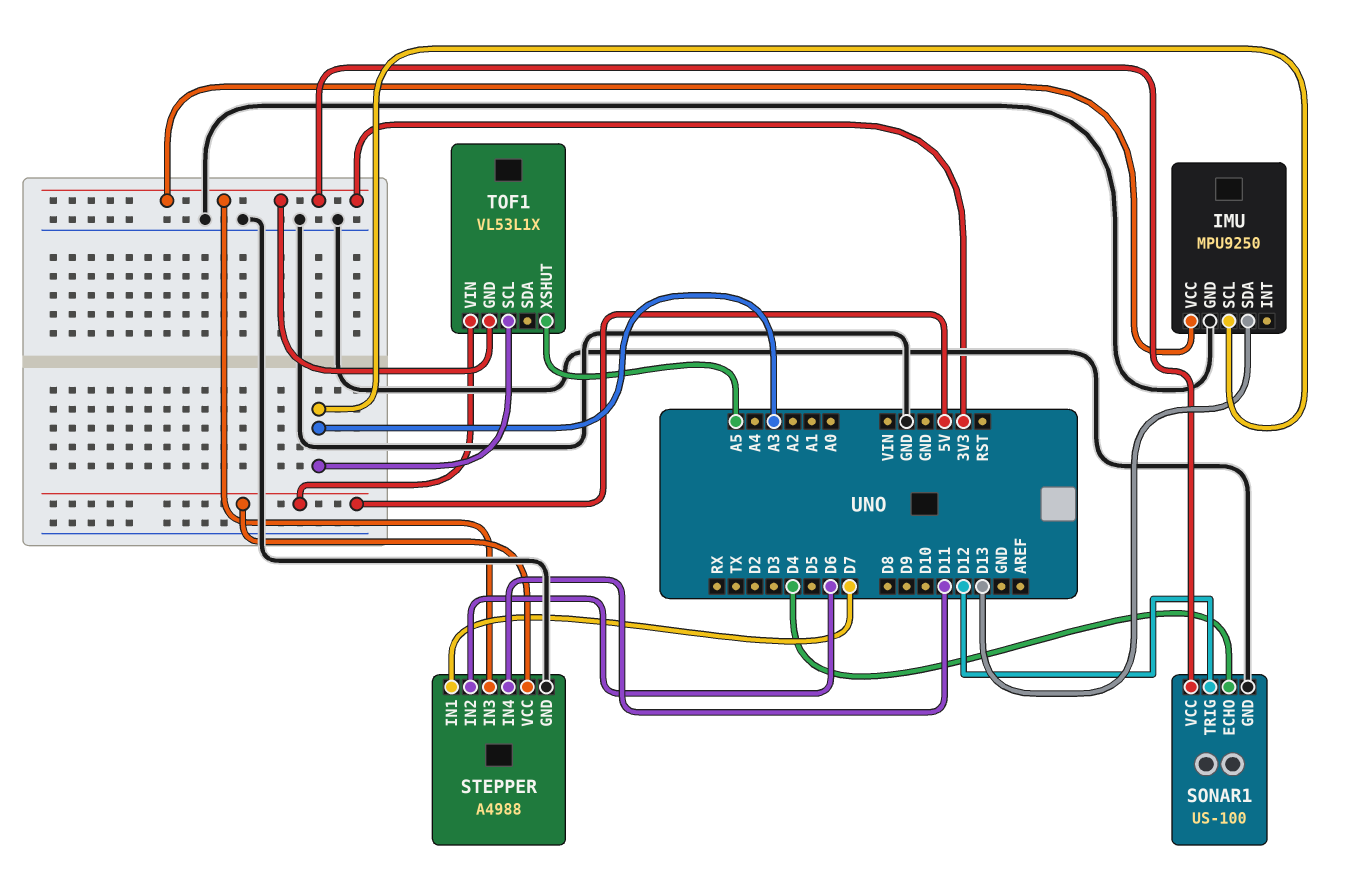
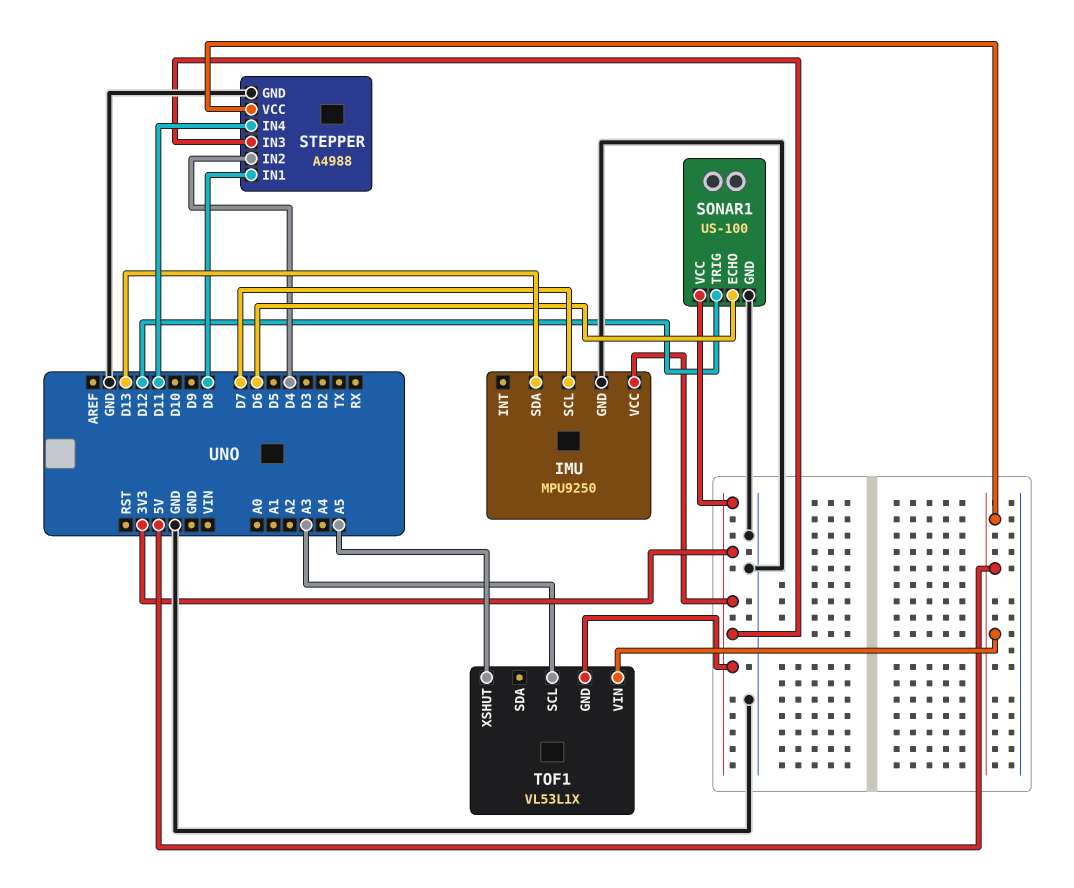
IMU pin SCL: A3 -> D7
SONAR1 pin ECHO: D4 -> D6
STEPPER pin IN1: D7 -> D8
STEPPER pin IN2: D6 -> D4

